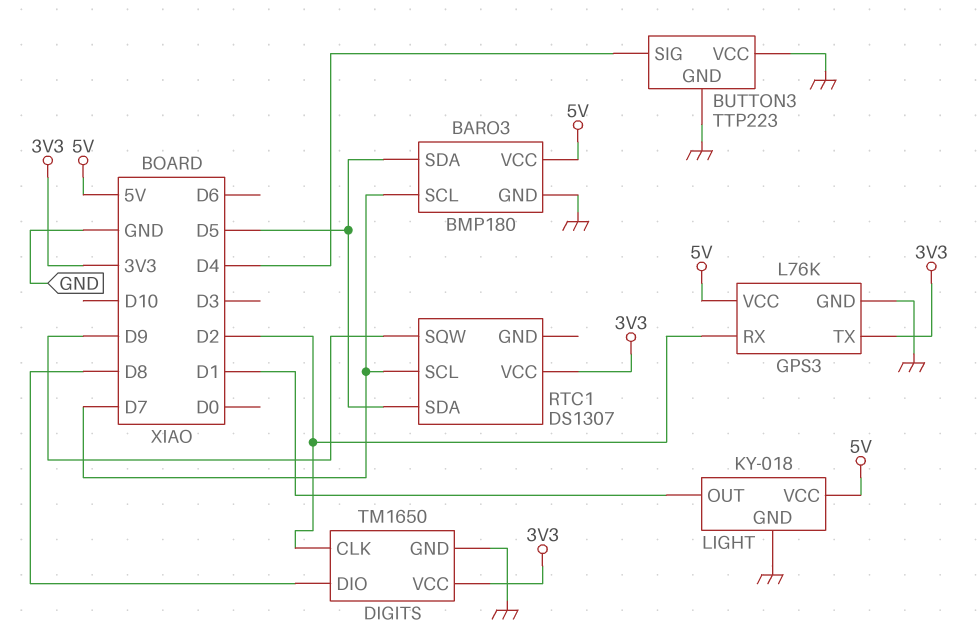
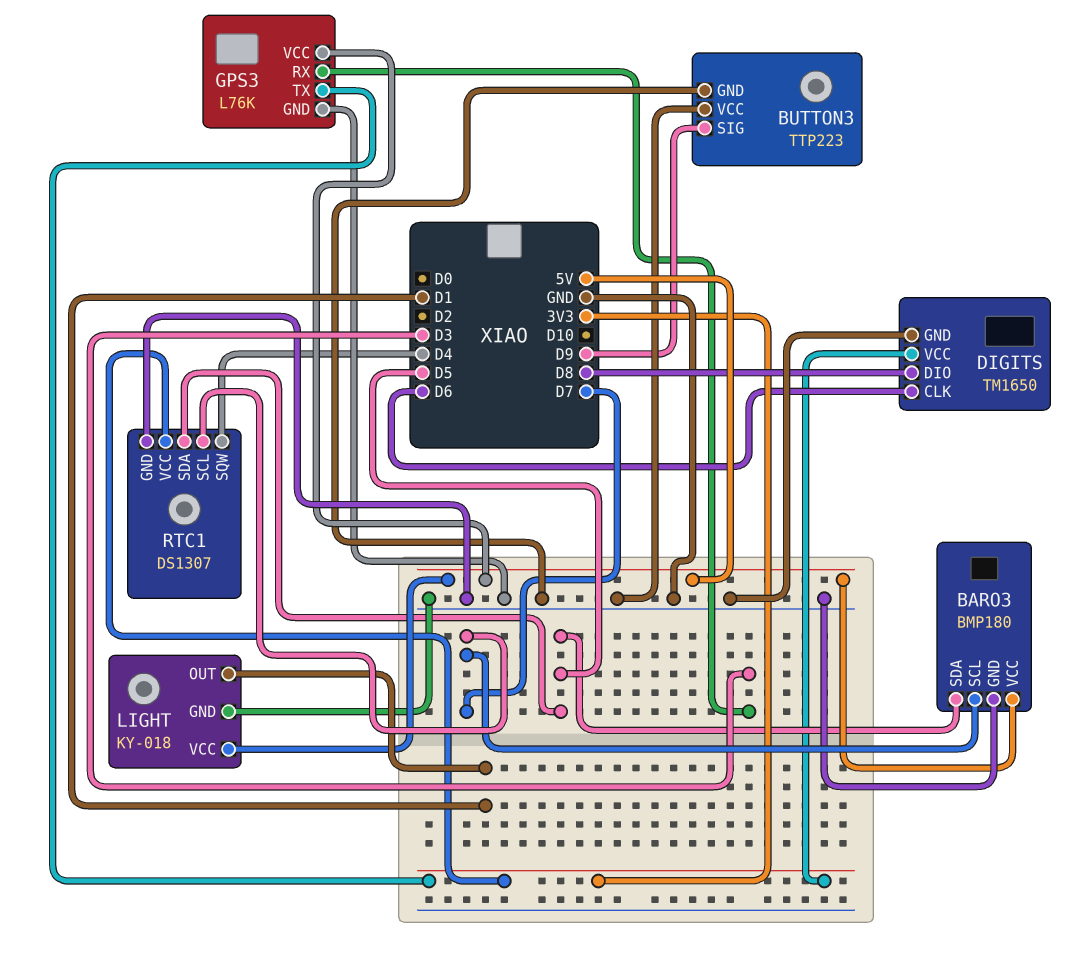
BUTTON3 pin SIG: D4 -> D9
DIGITS pin CLK: D2 -> D6
GPS3 pin RX: D2 -> D3
RTC1 pin GND: none -> GND
RTC1 pin SQW: D9 -> D4

